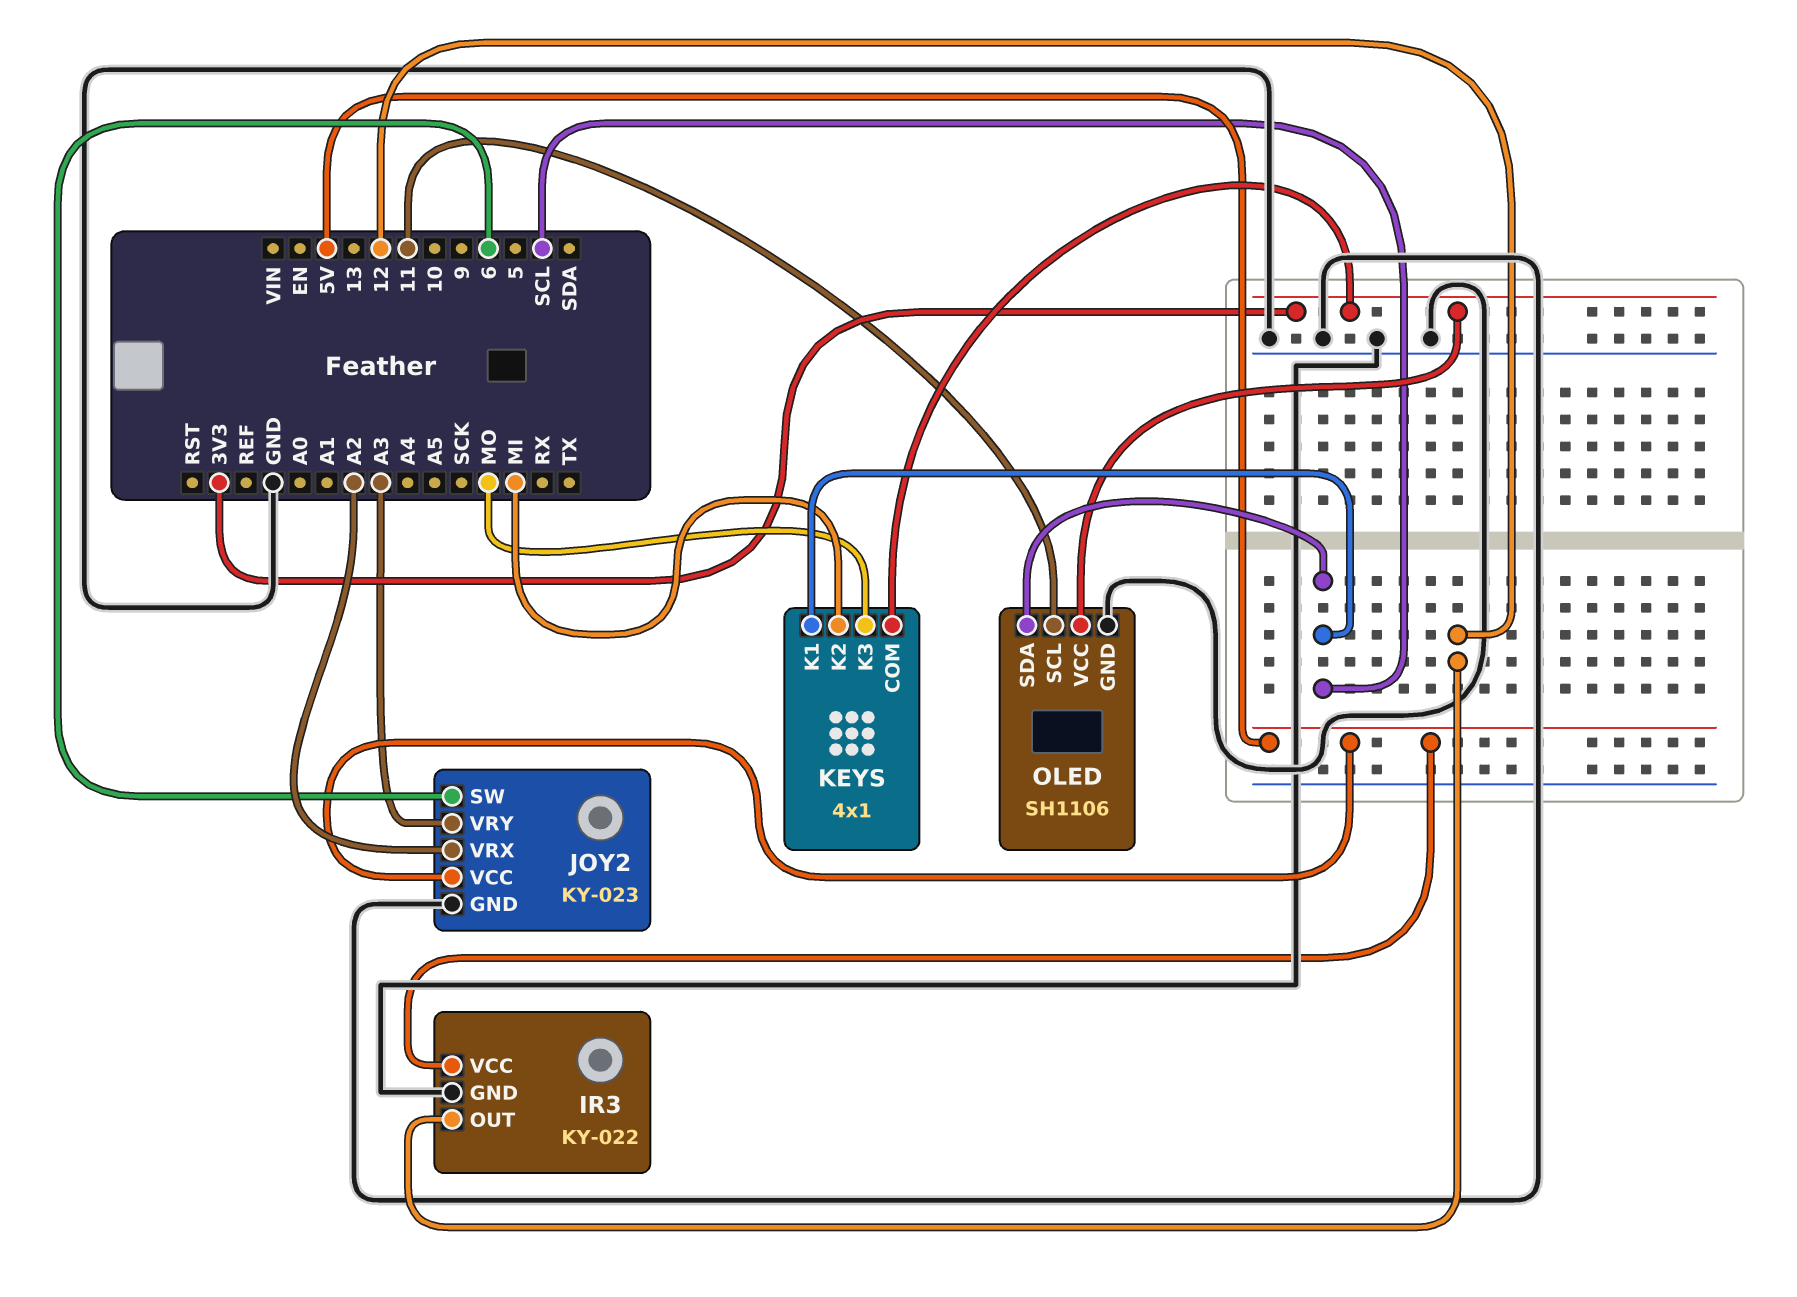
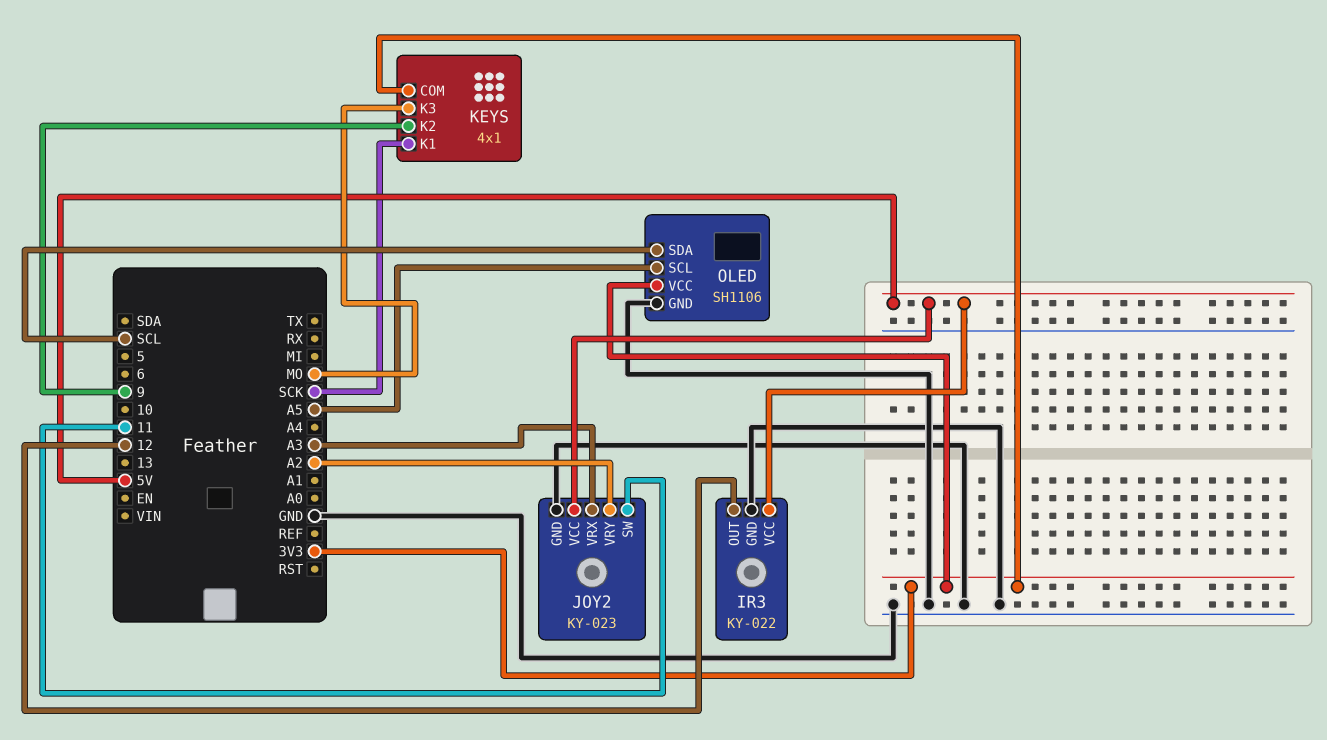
JOY2 pin SW: 6 -> 11
JOY2 pin VRX: A2 -> A3
JOY2 pin VRY: A3 -> A2
KEYS pin K1: SCL -> SCK
KEYS pin K2: MI -> 9
OLED pin SCL: 11 -> A5

